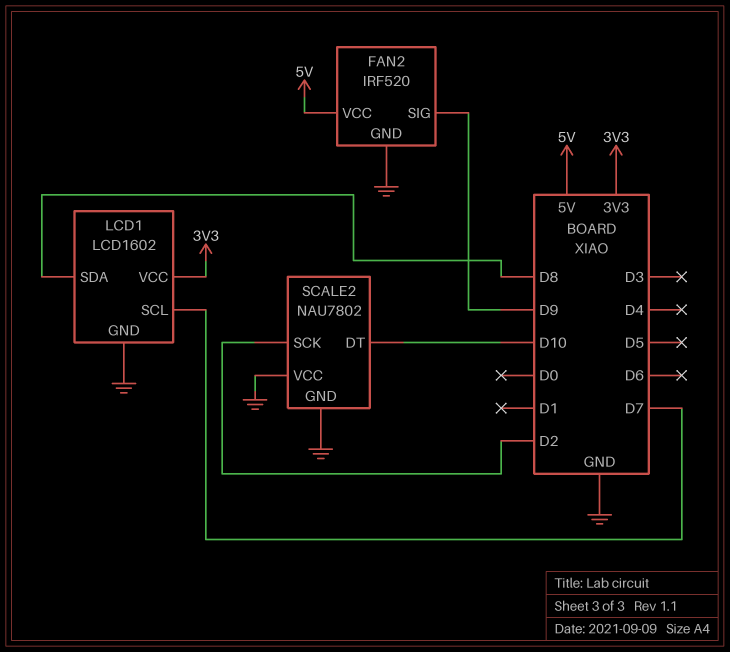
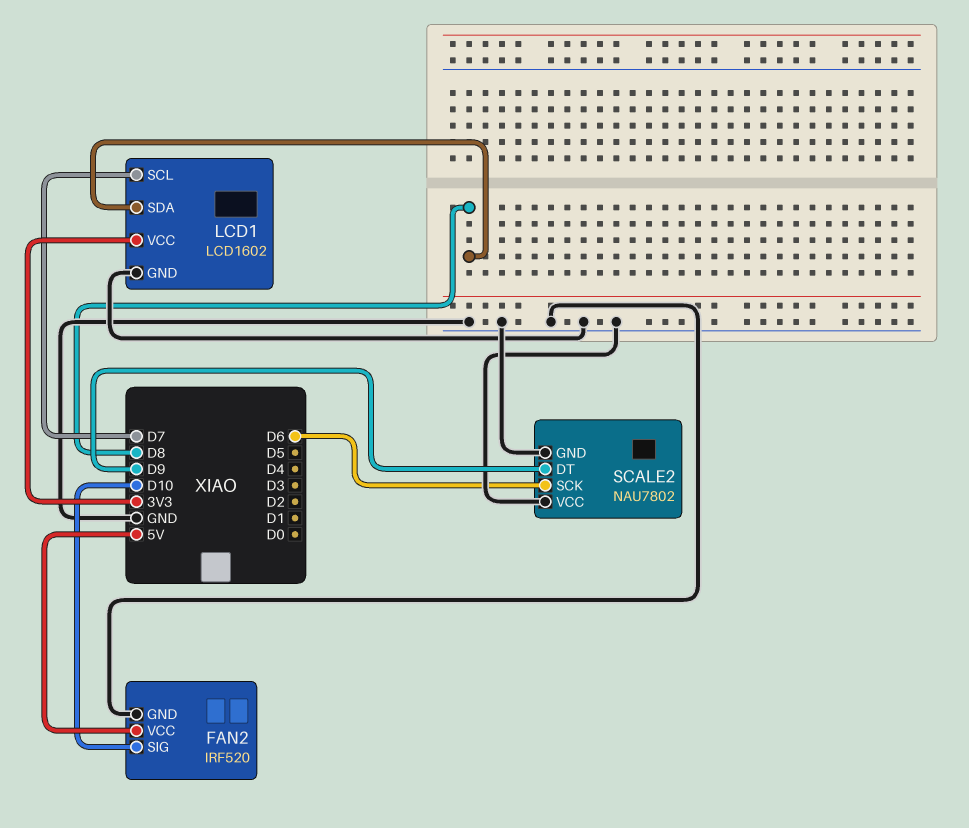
FAN2 pin SIG: D9 -> D10
SCALE2 pin DT: D10 -> D9
SCALE2 pin SCK: D2 -> D6

